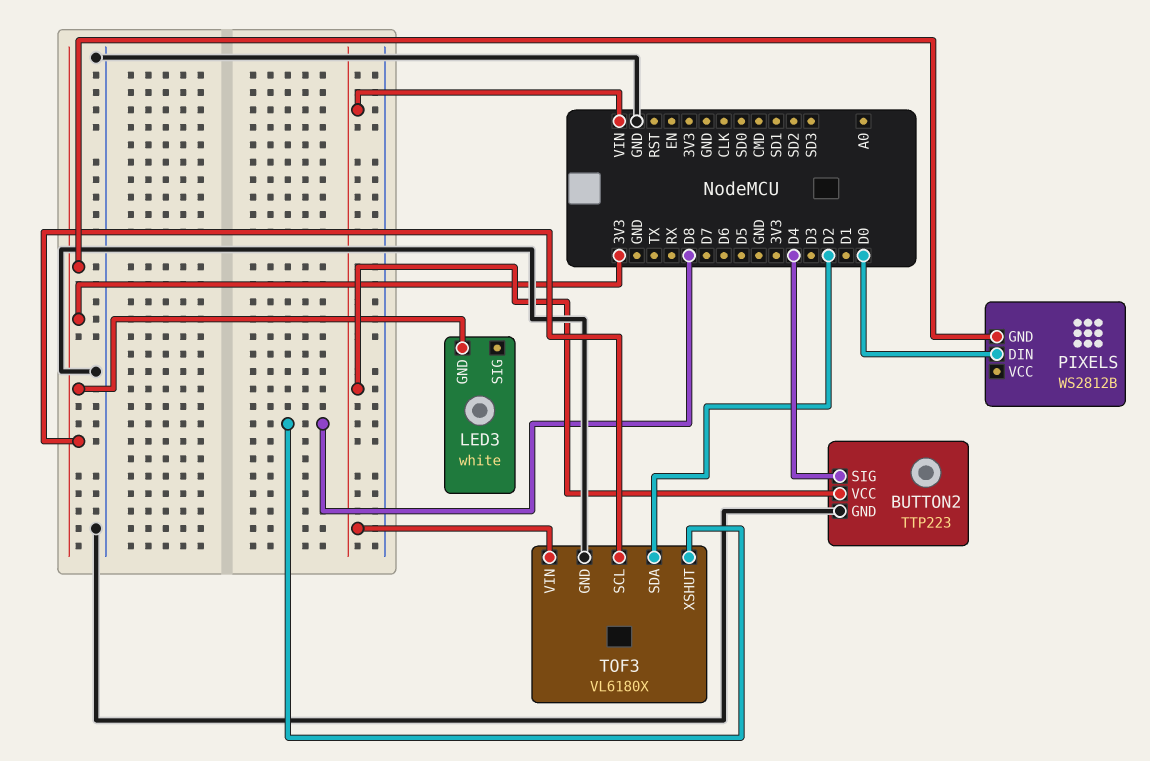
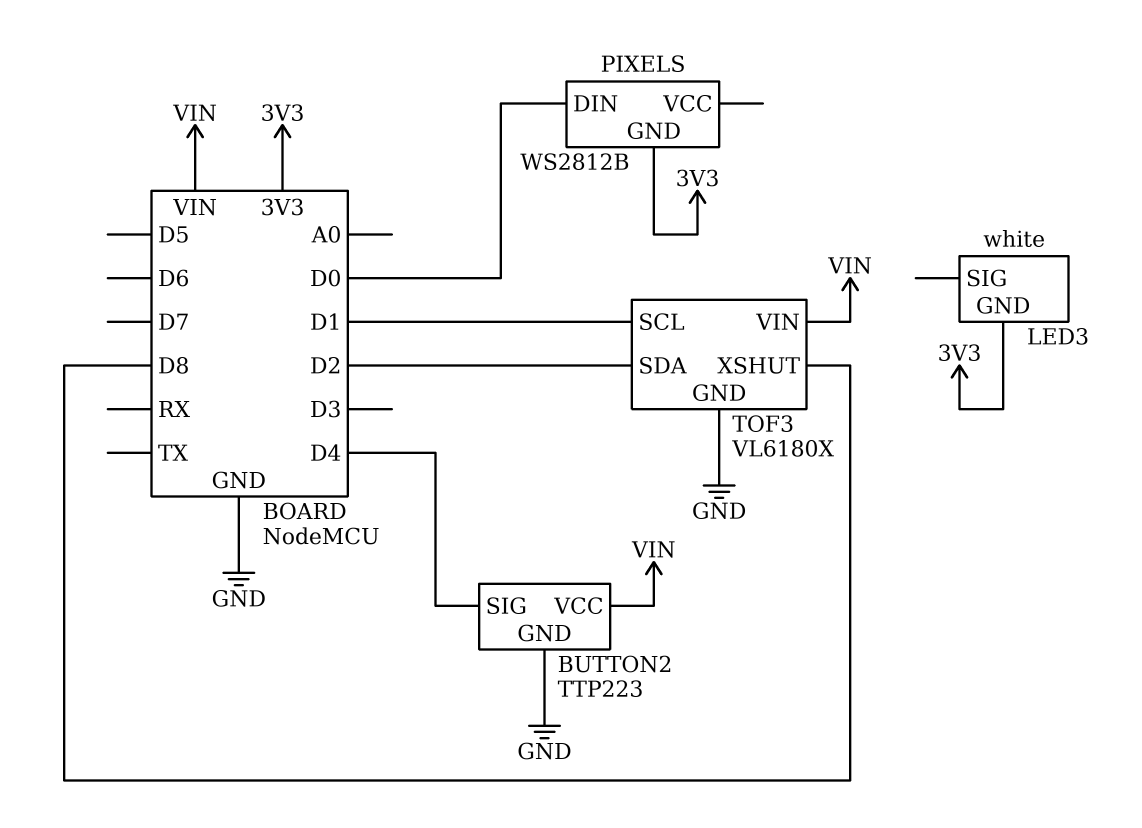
TOF3 pin SCL: 3V3 -> D1

